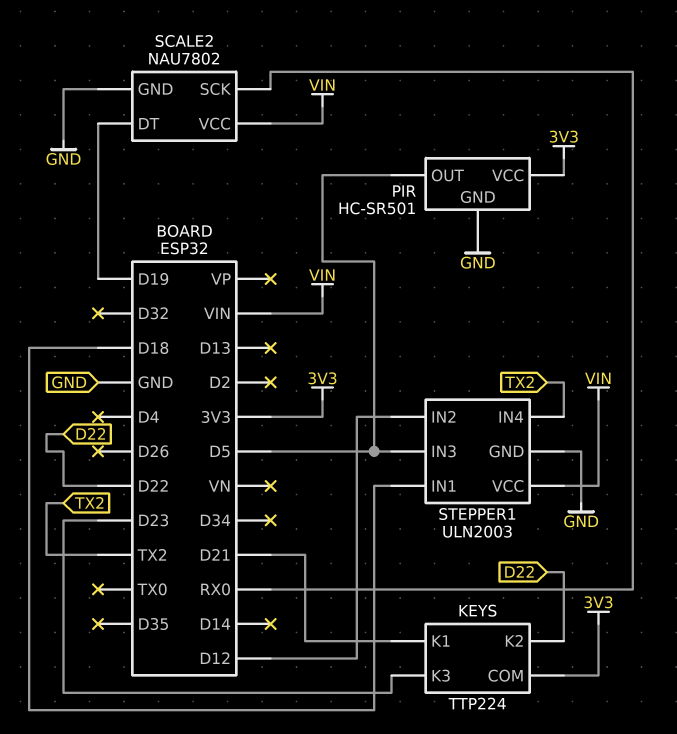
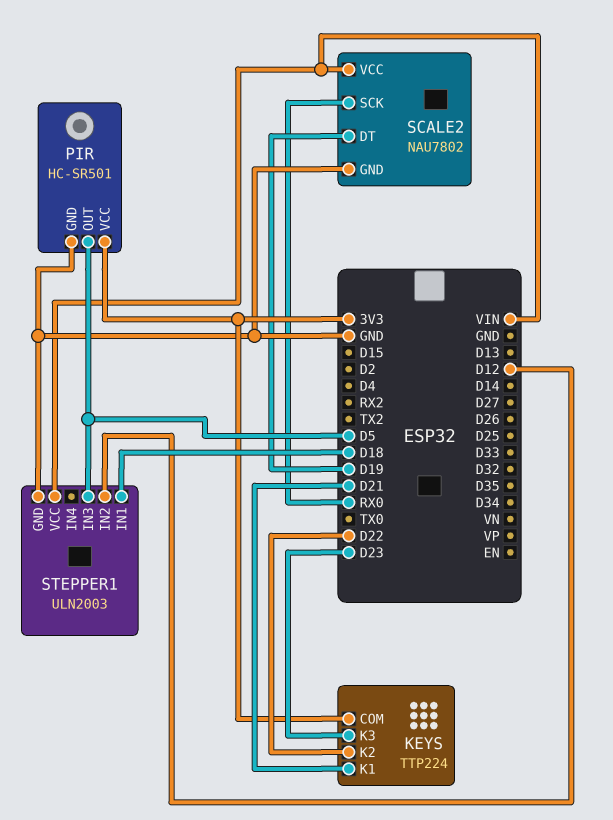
STEPPER1 pin IN4: TX2 -> none

